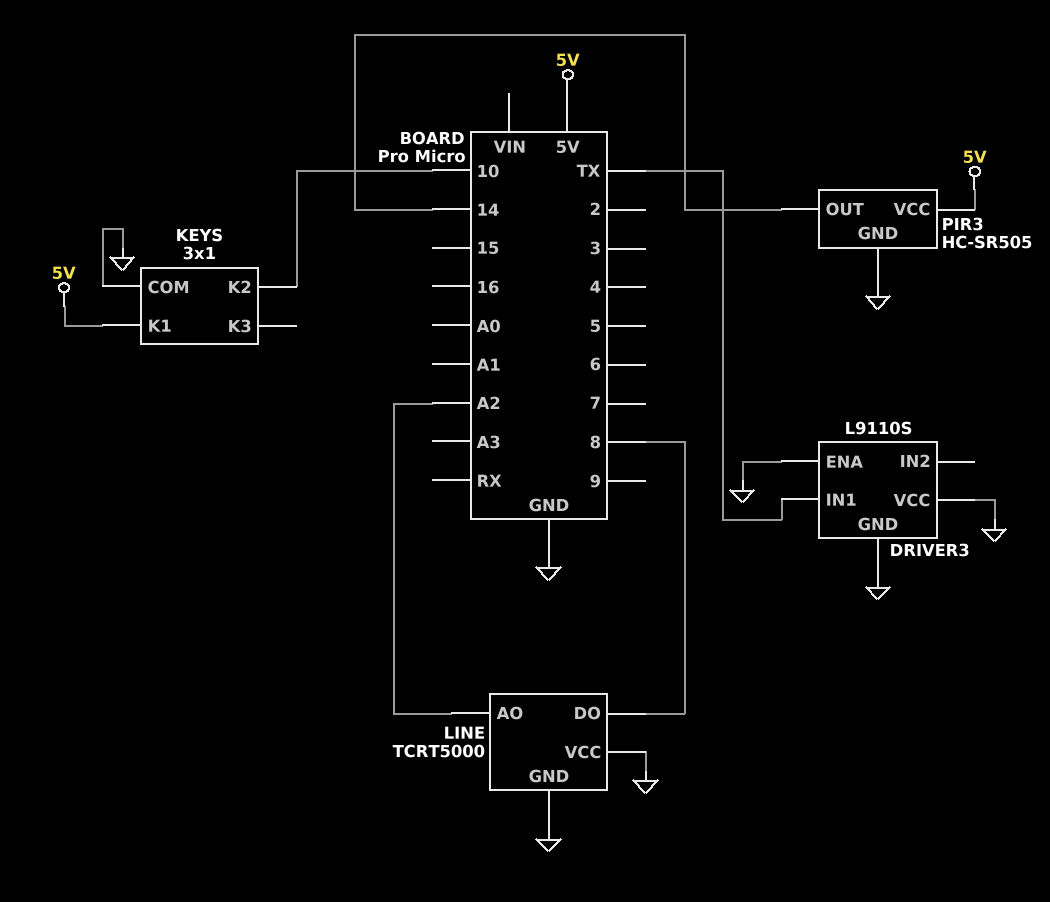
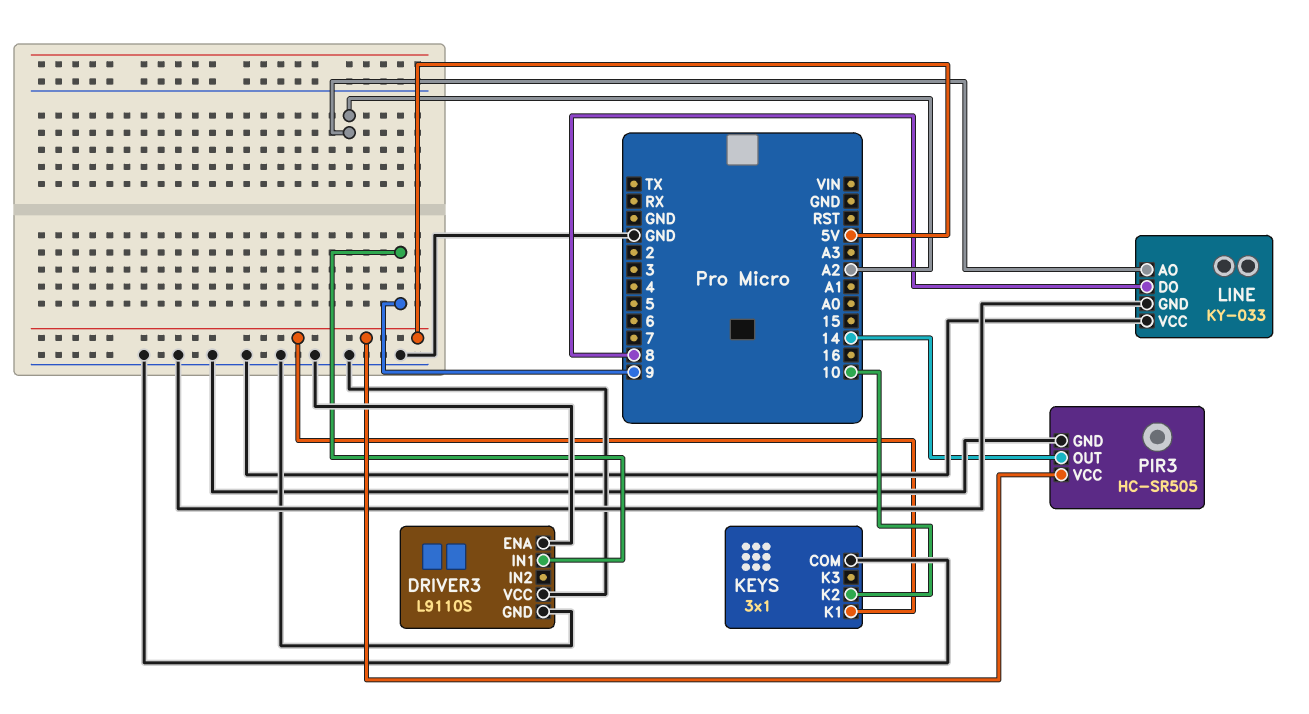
DRIVER3 pin IN1: TX -> 9
LINE: TCRT5000 -> KY-033

